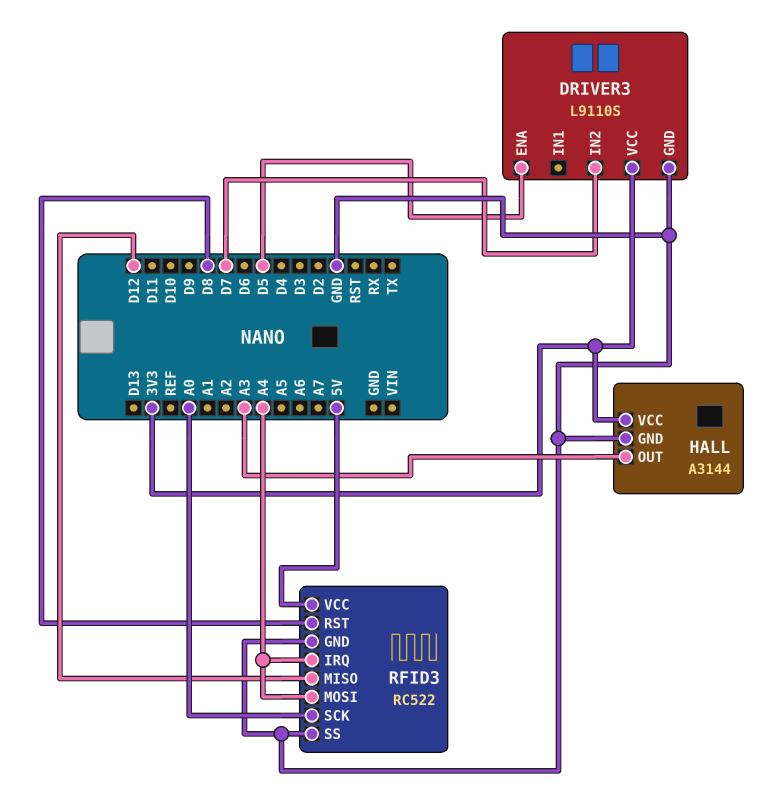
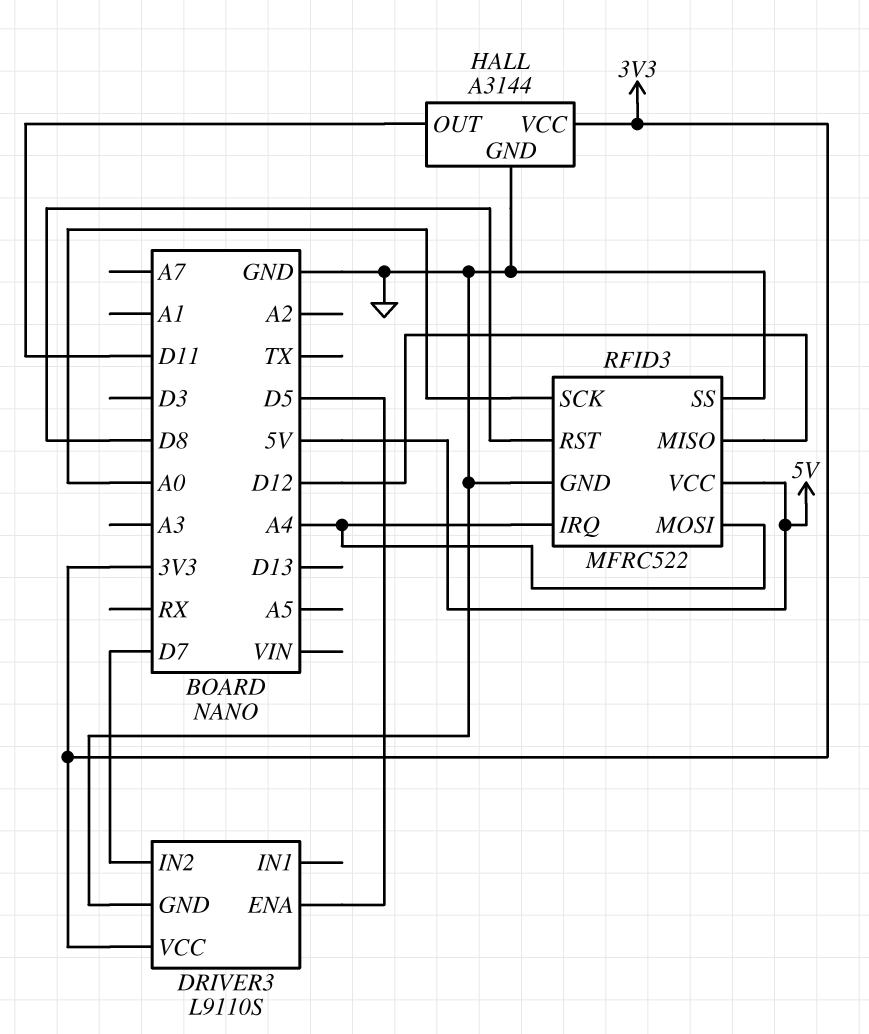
HALL pin OUT: A3 -> D11
RFID3: RC522 -> MFRC522

